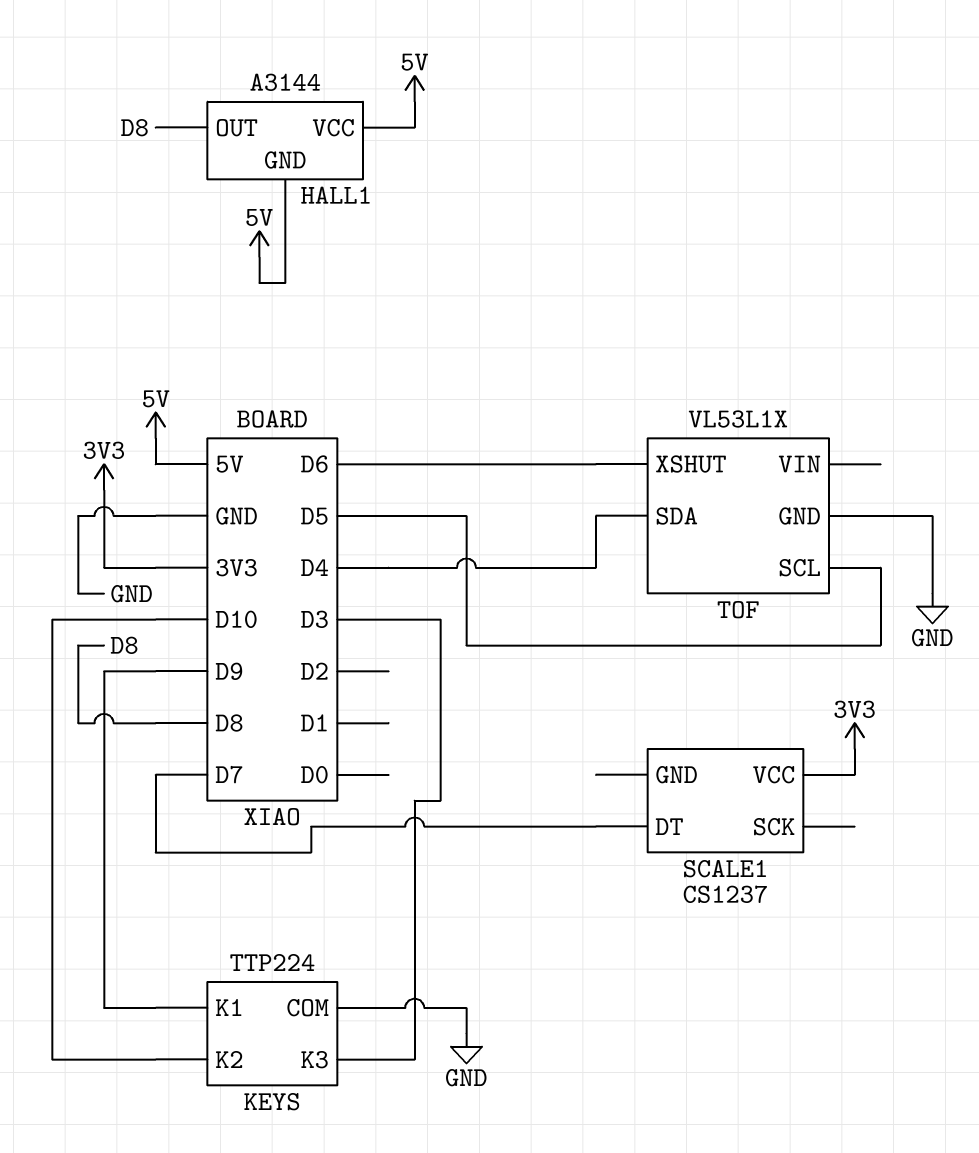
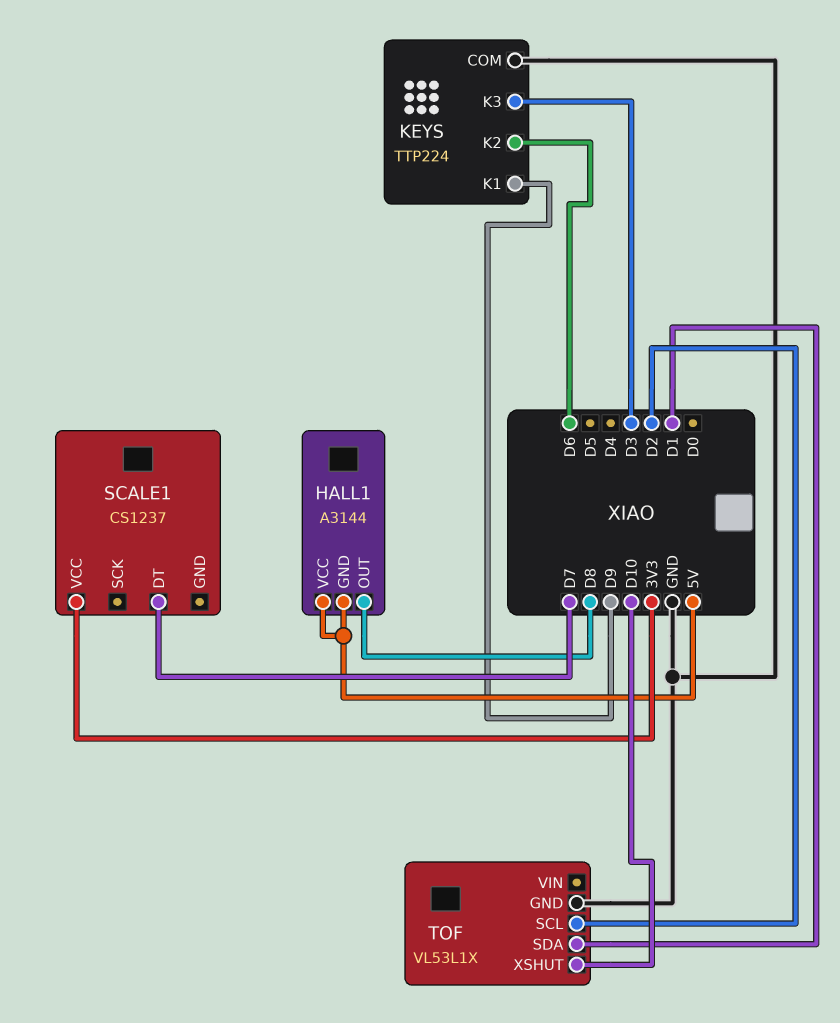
KEYS pin K2: D10 -> D6
TOF pin SCL: D5 -> D2
TOF pin SDA: D4 -> D1
TOF pin XSHUT: D6 -> D10

